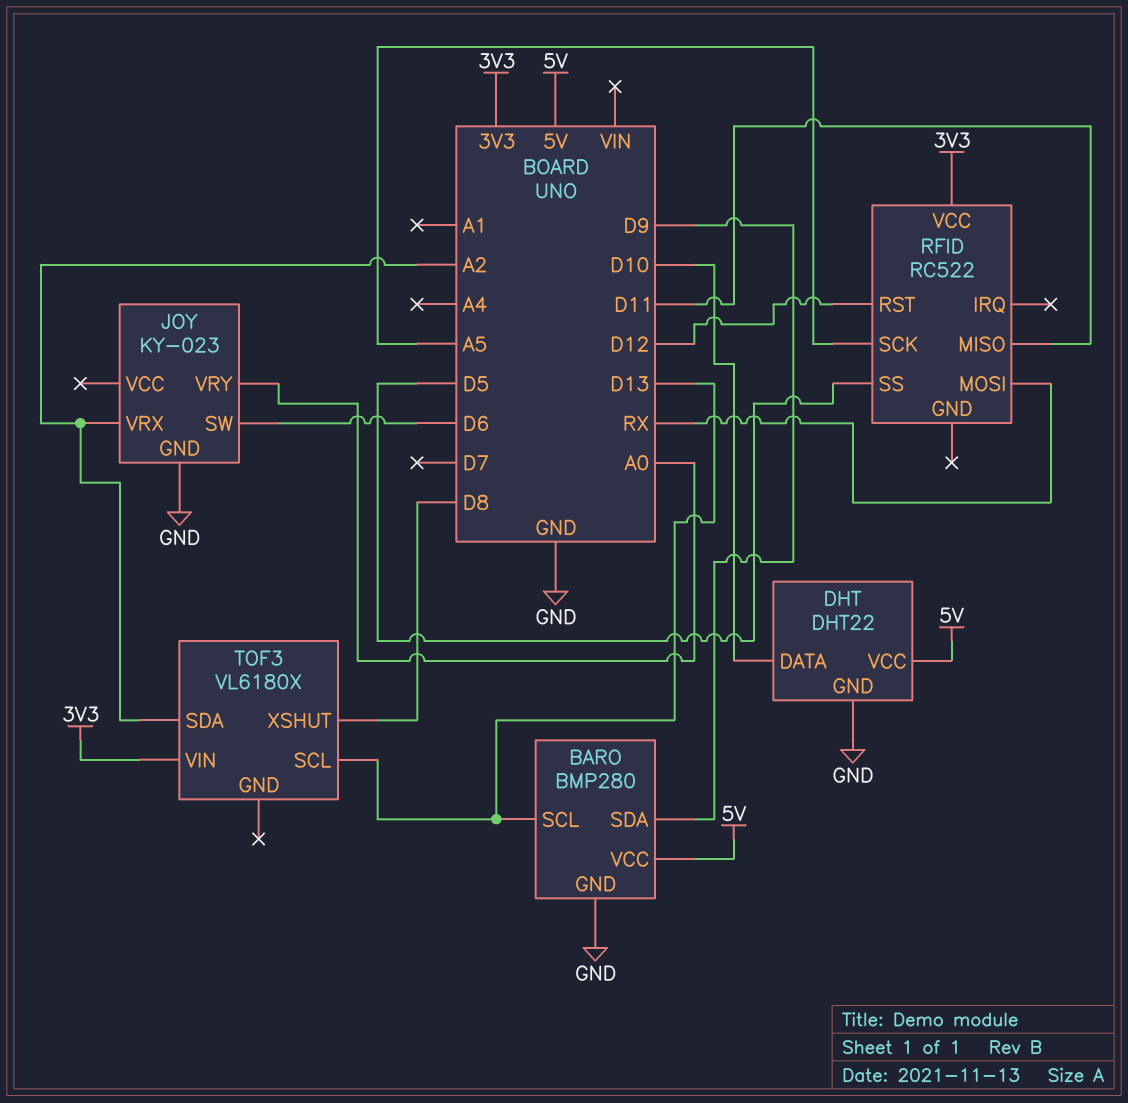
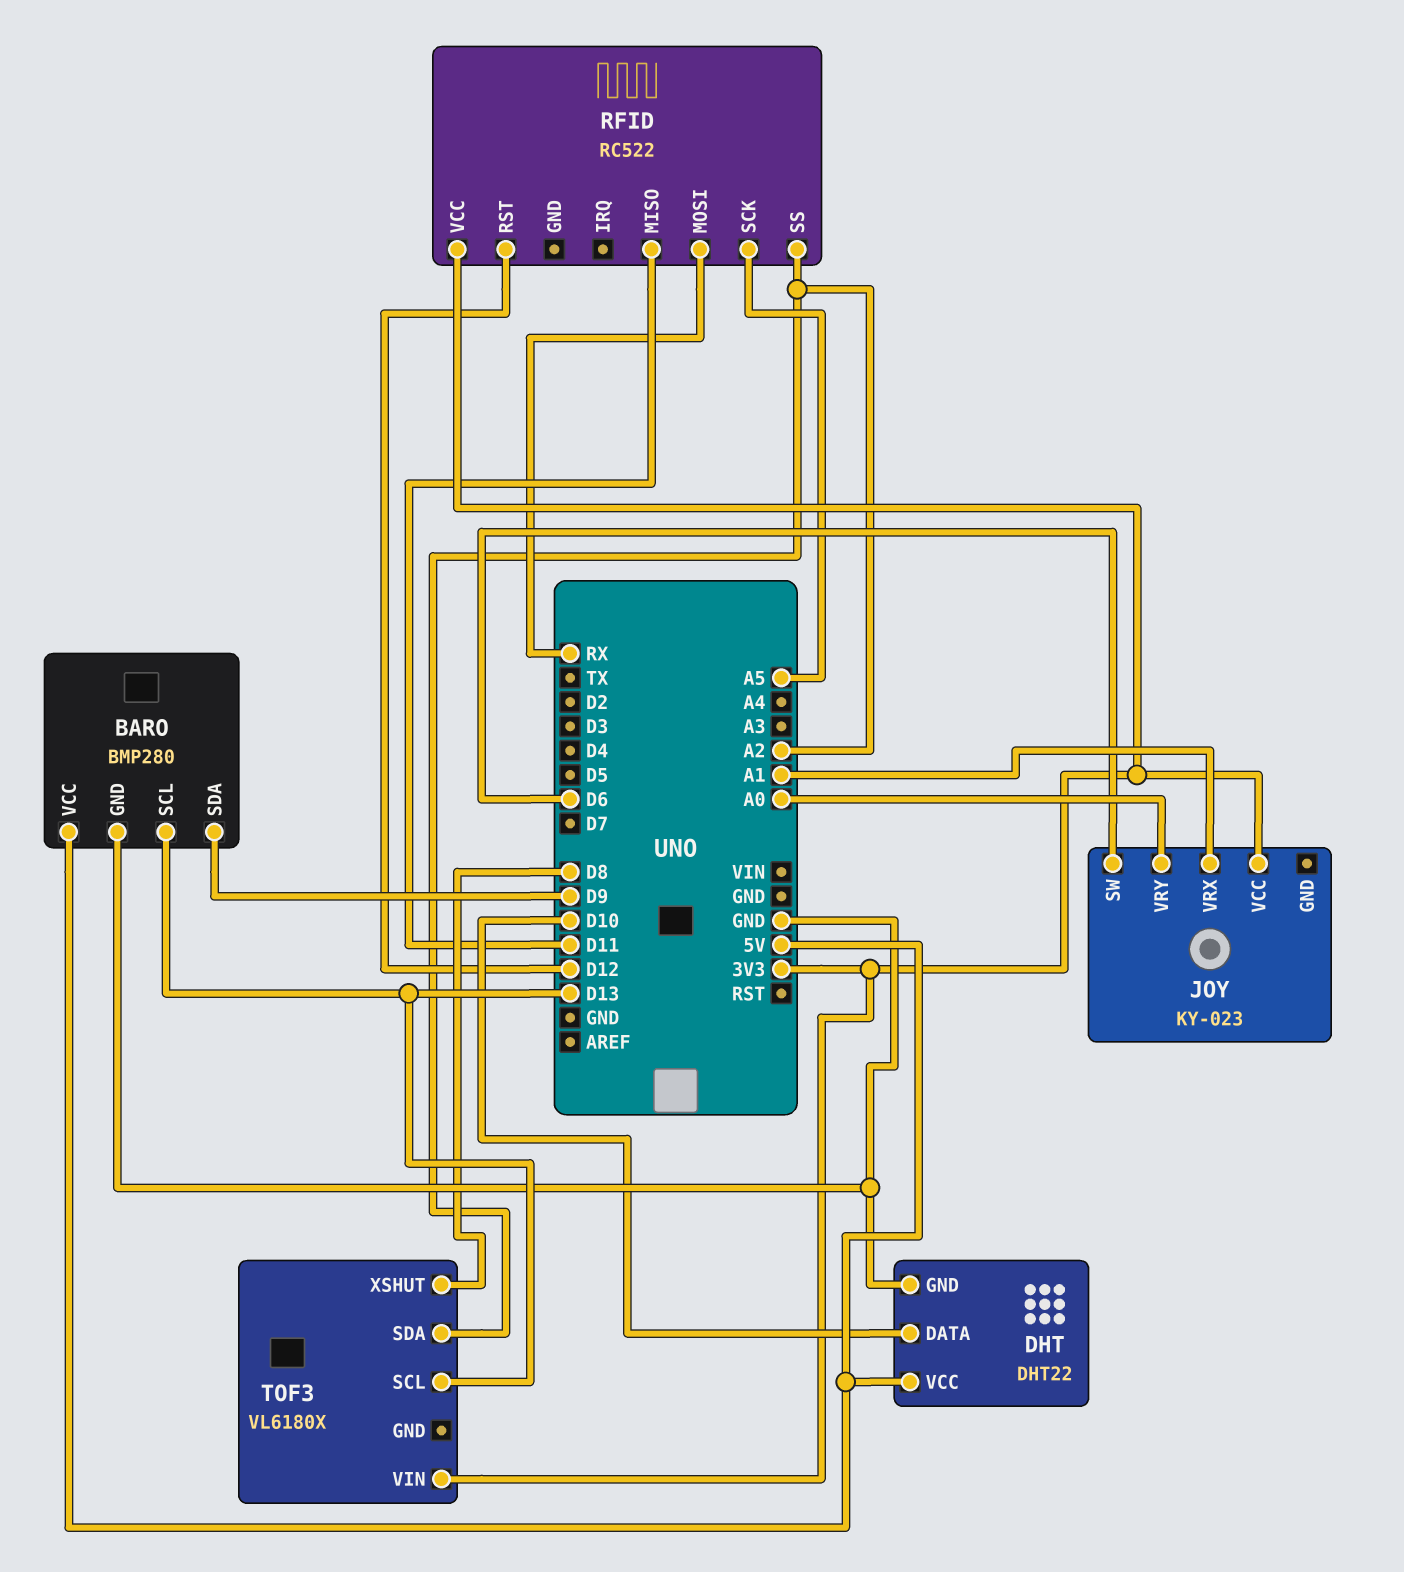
JOY pin GND: GND -> none
JOY pin VCC: none -> 3V3
JOY pin VRX: A2 -> A1
RFID pin SS: D5 -> A2

